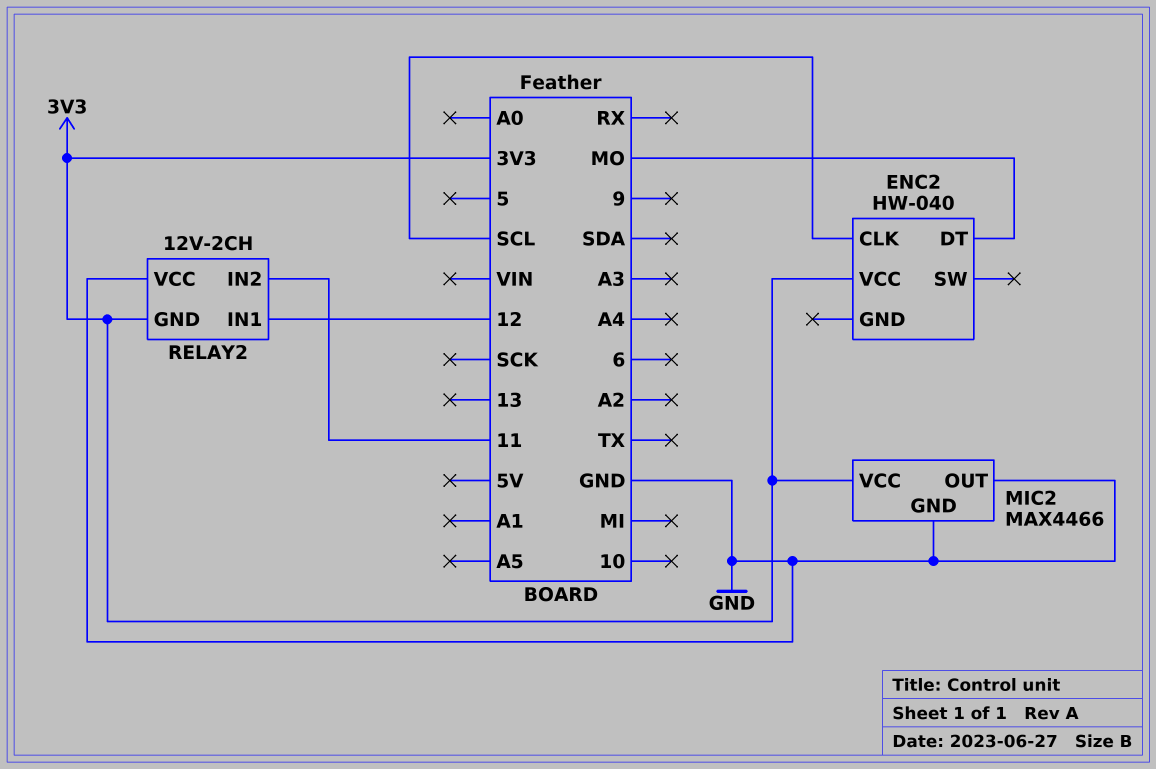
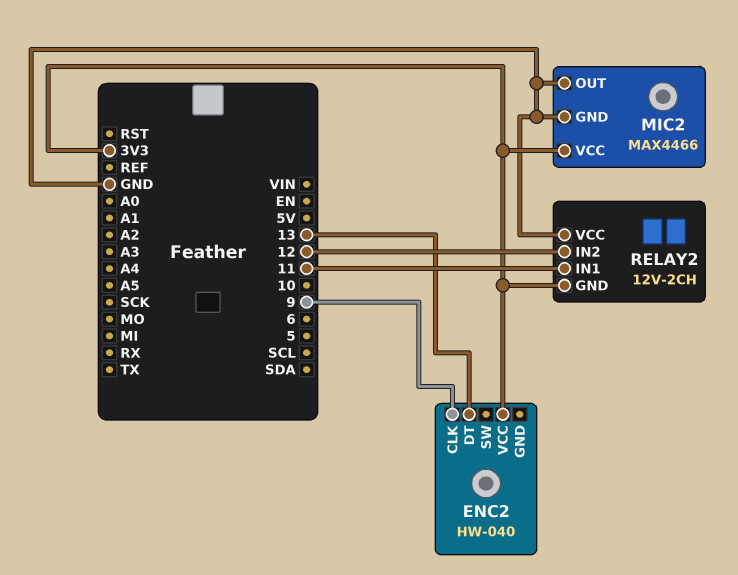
ENC2 pin CLK: SCL -> 9
ENC2 pin DT: MO -> 13
RELAY2 pin IN1: 12 -> 11
RELAY2 pin IN2: 11 -> 12

